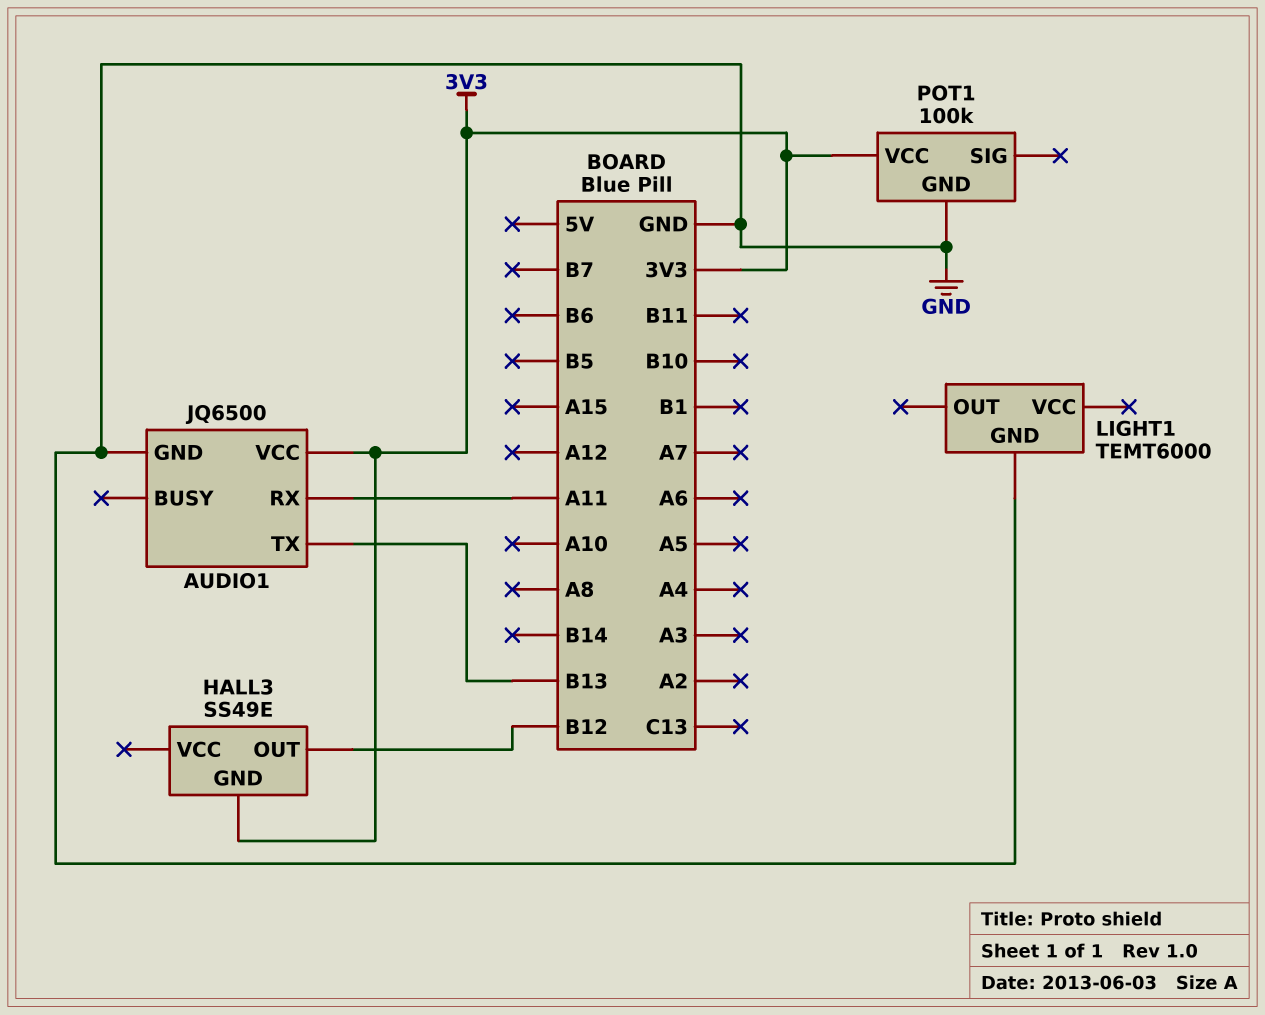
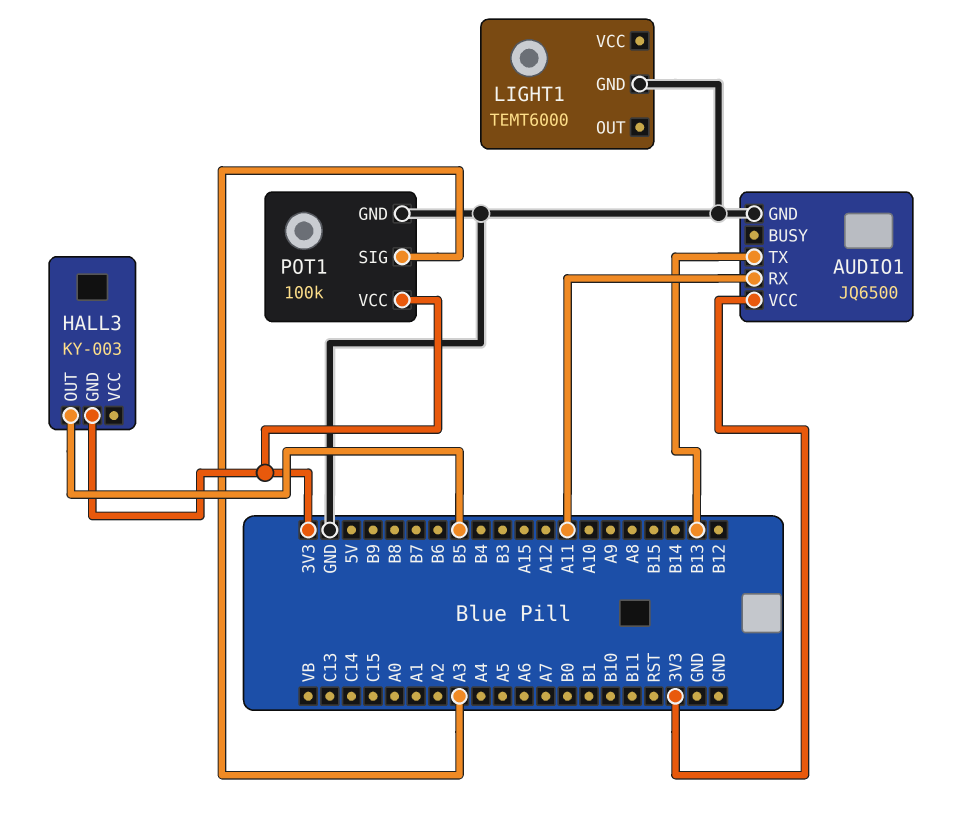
HALL3: SS49E -> KY-003
HALL3 pin OUT: B12 -> B5
POT1 pin SIG: none -> A3

